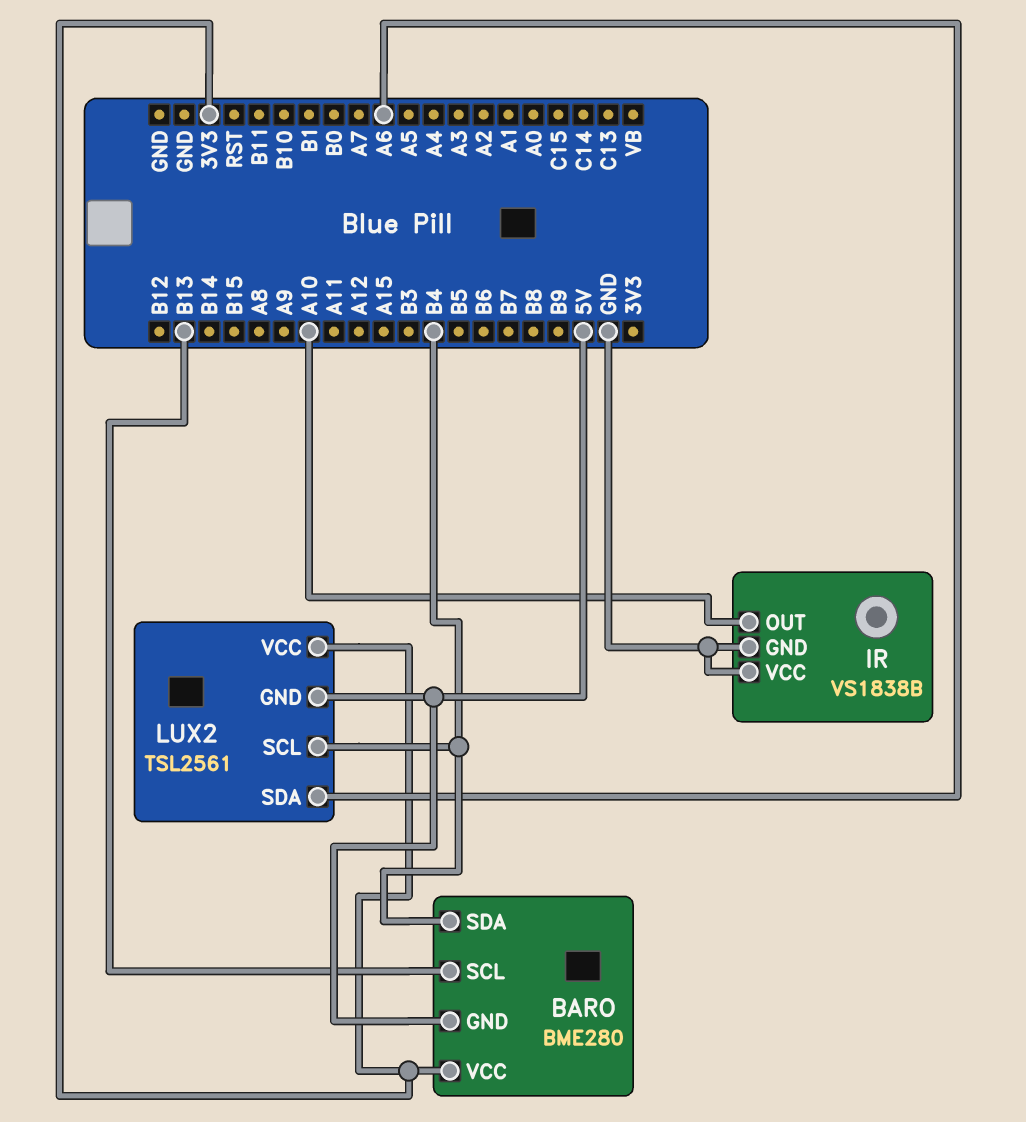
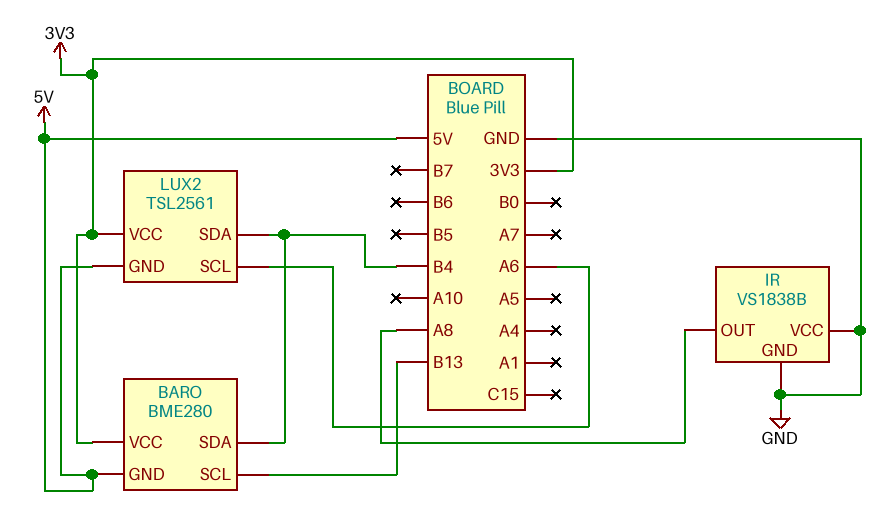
IR pin OUT: A10 -> A8
LUX2 pin SCL: B4 -> A6
LUX2 pin SDA: A6 -> B4

